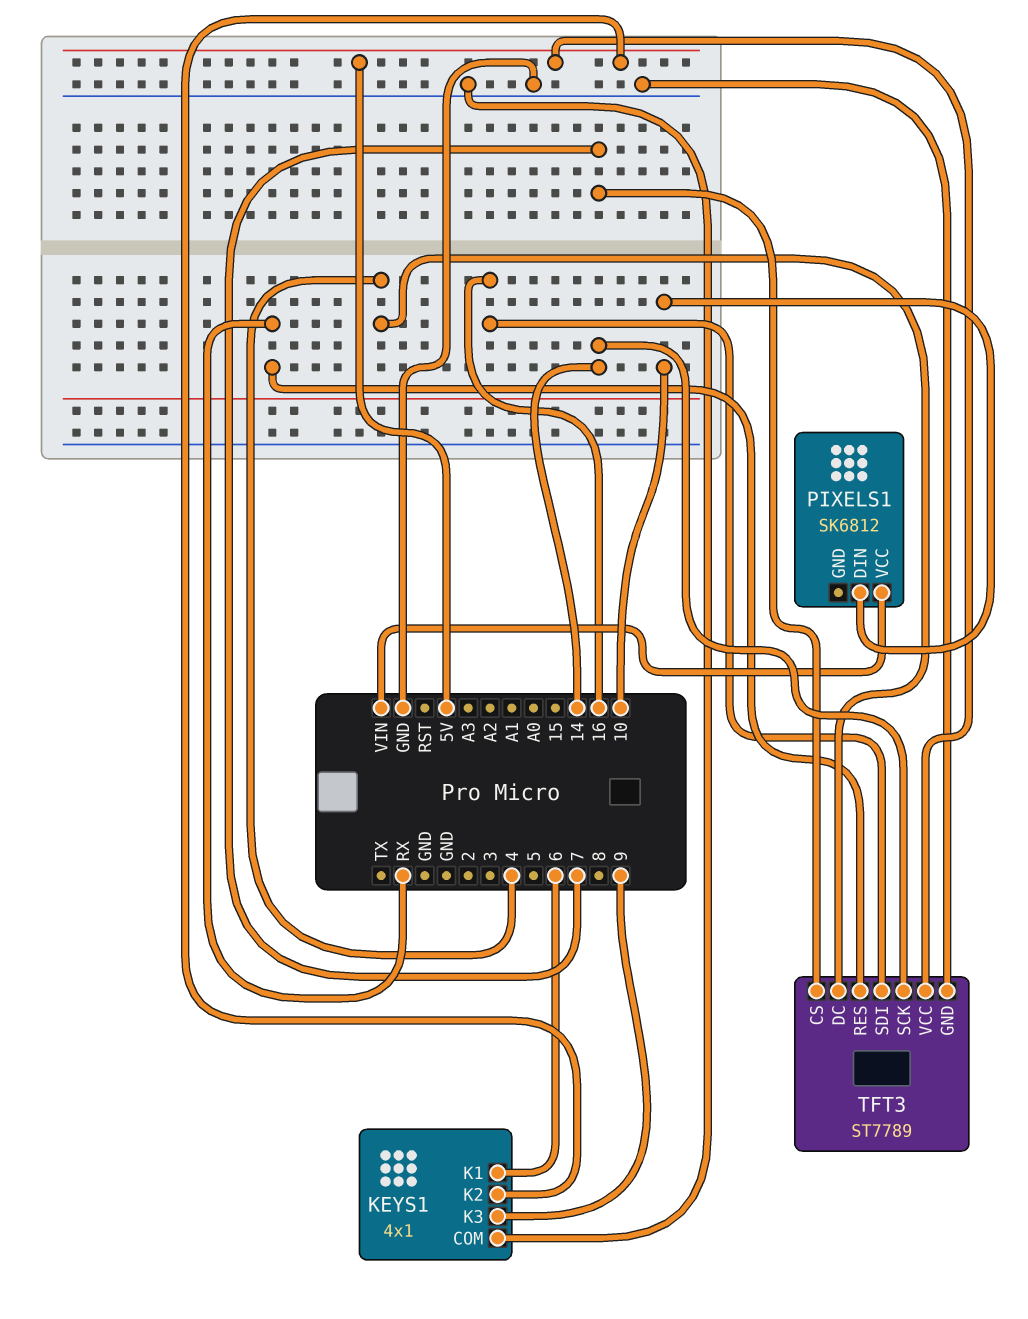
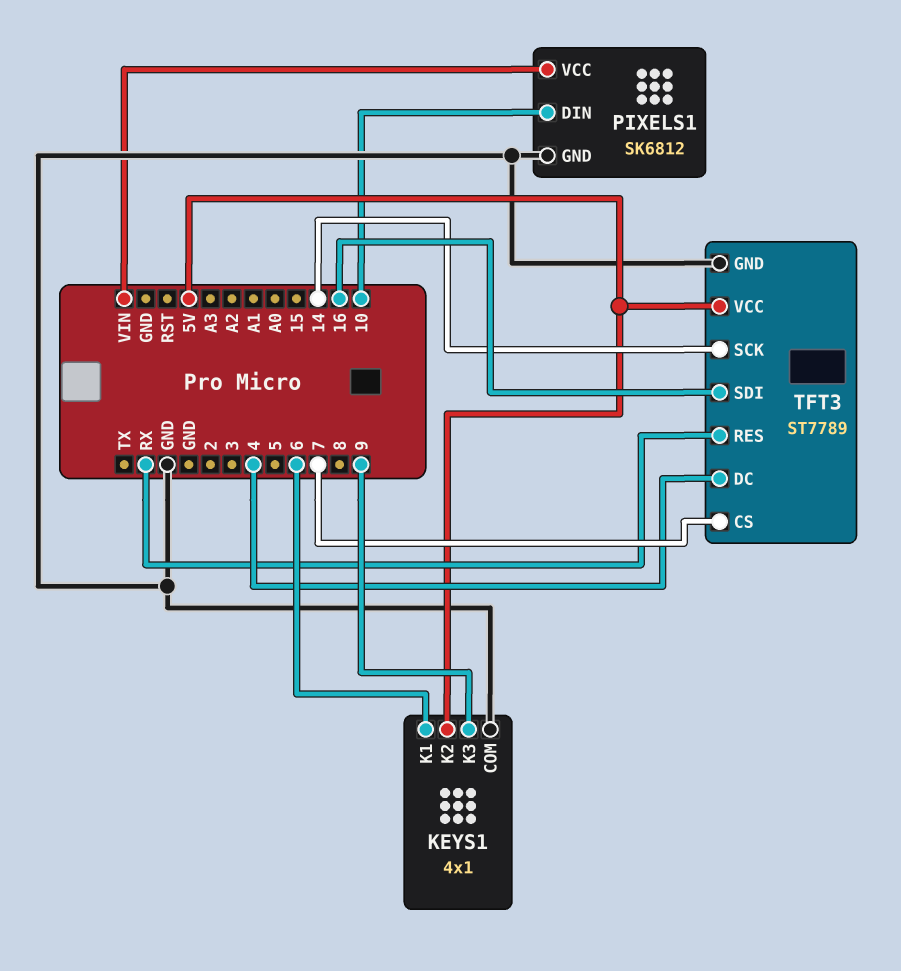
PIXELS1 pin GND: none -> GND

